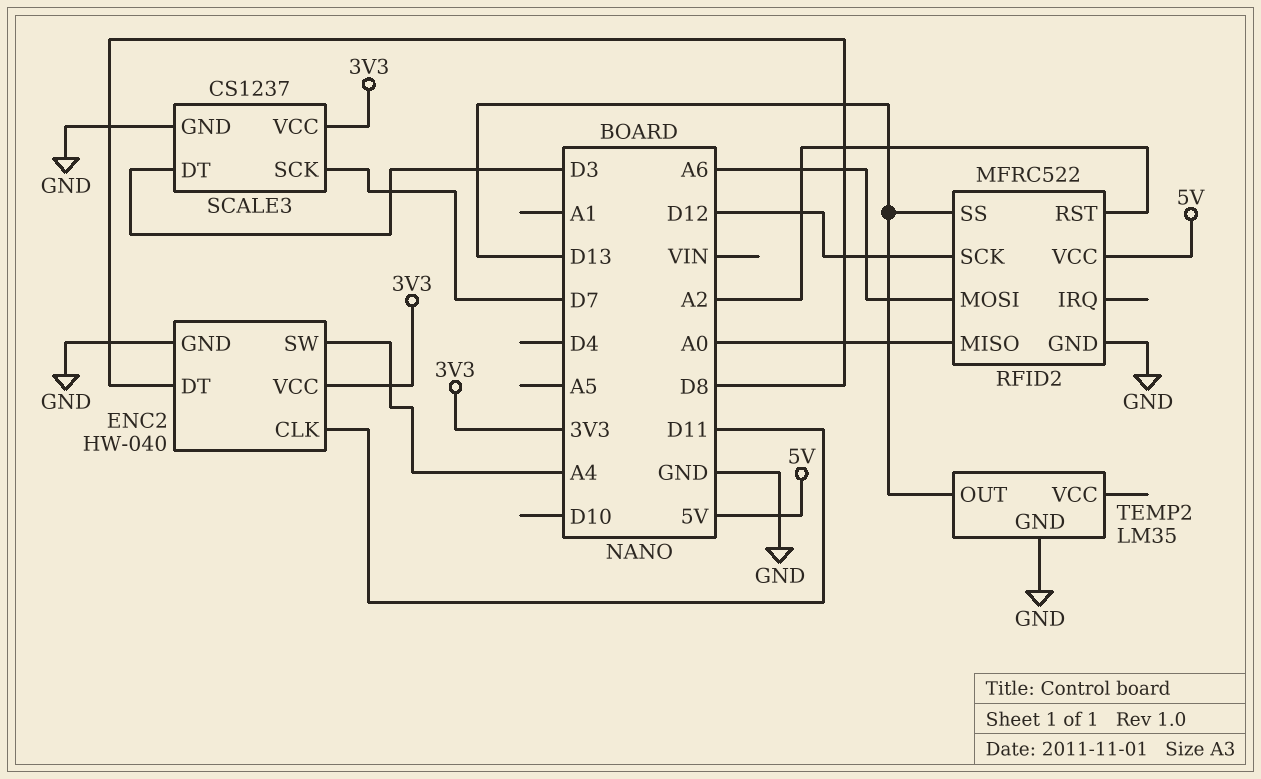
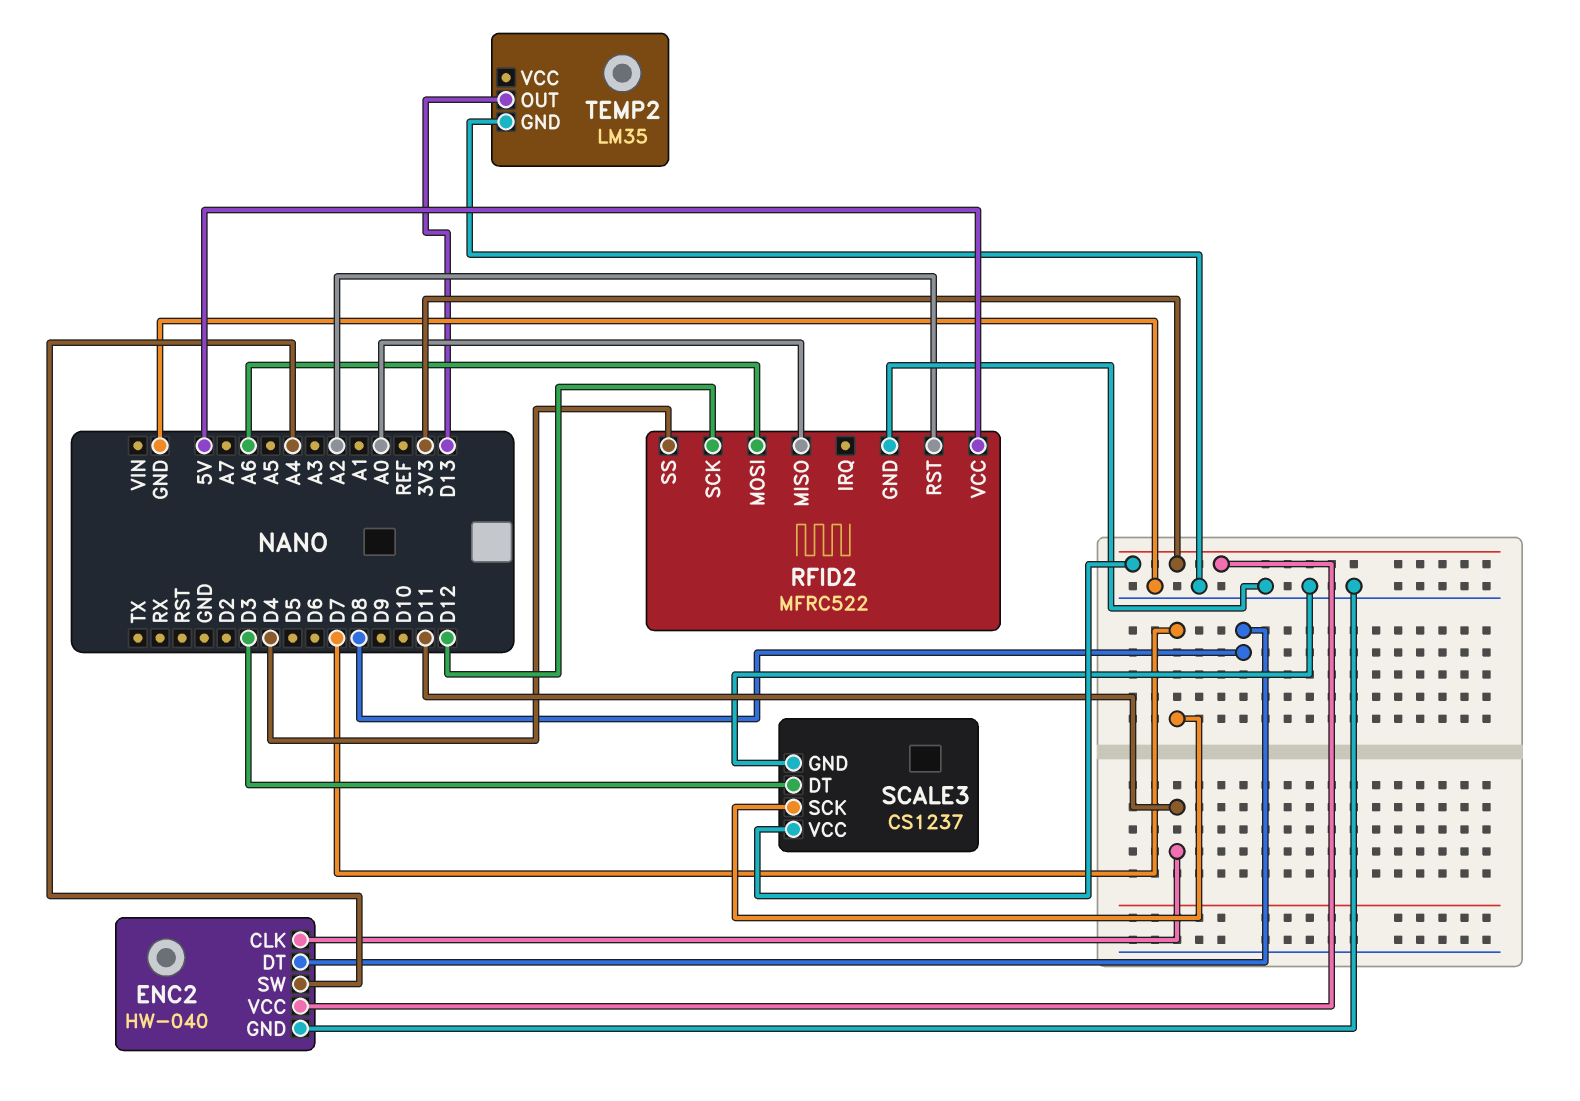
RFID2 pin SS: D13 -> D4

